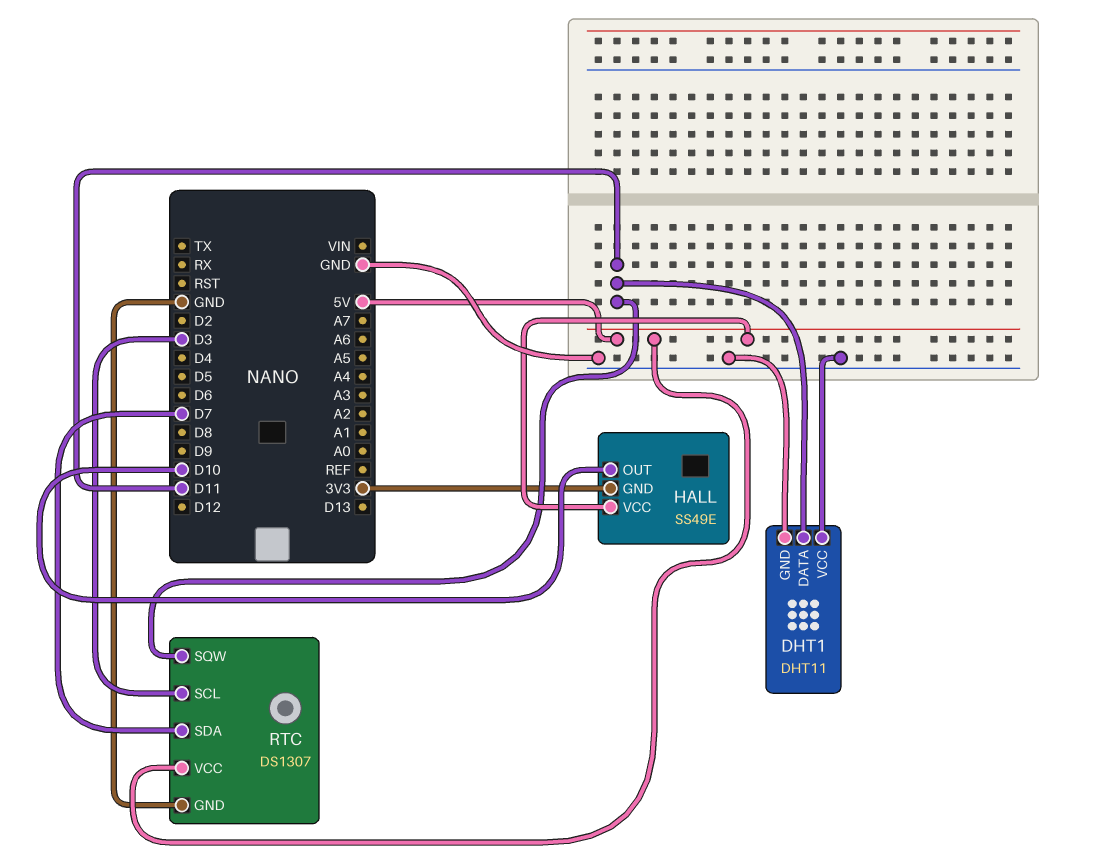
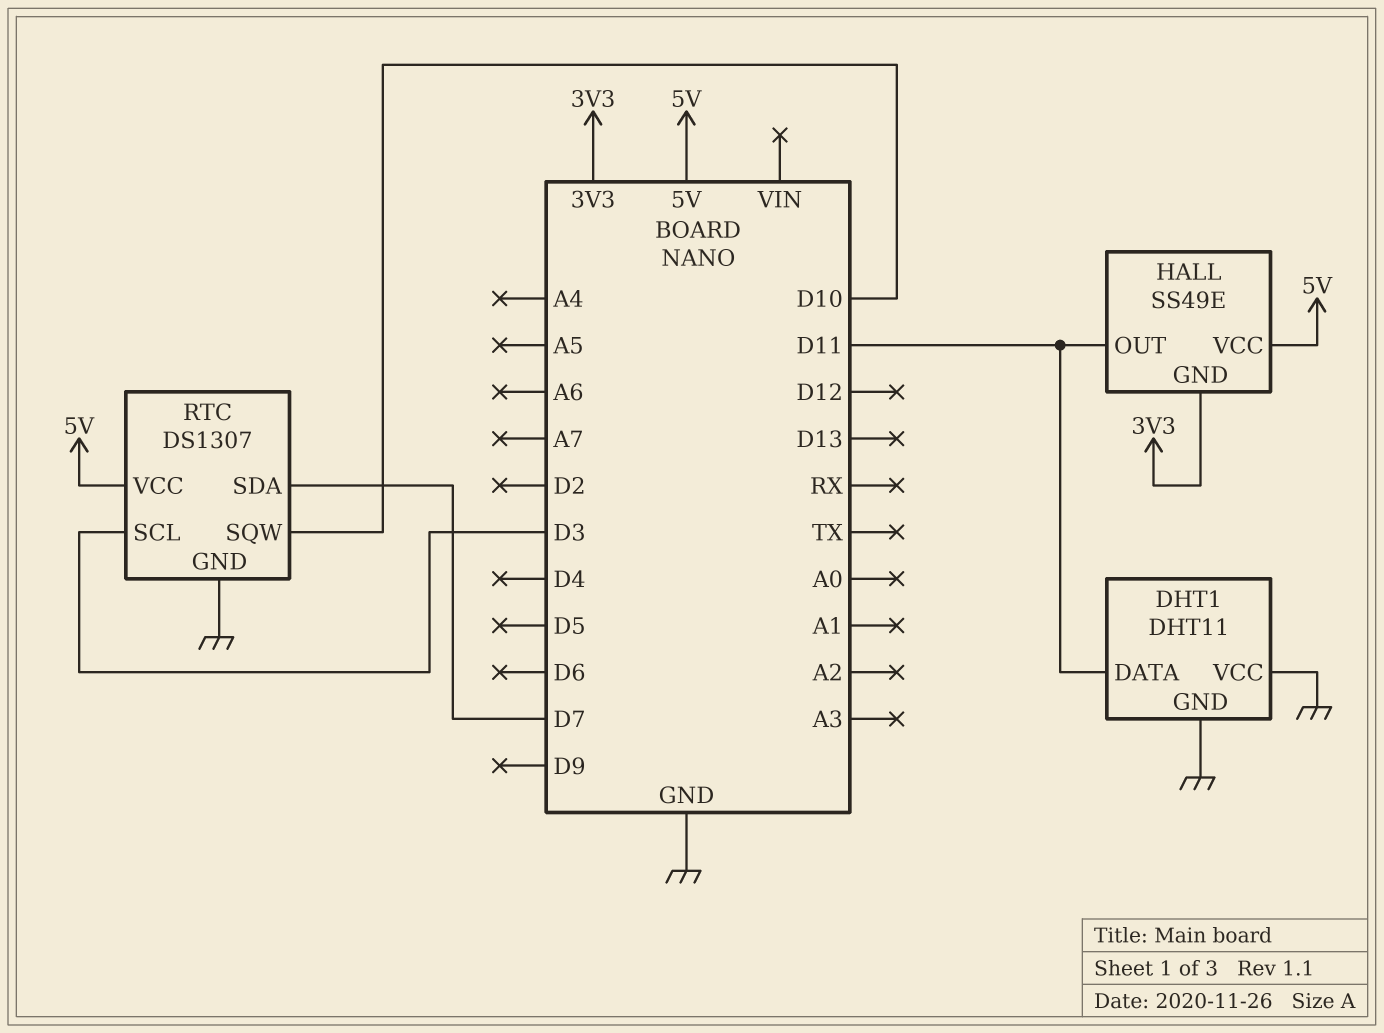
HALL pin OUT: D10 -> D11
RTC pin SQW: D11 -> D10

